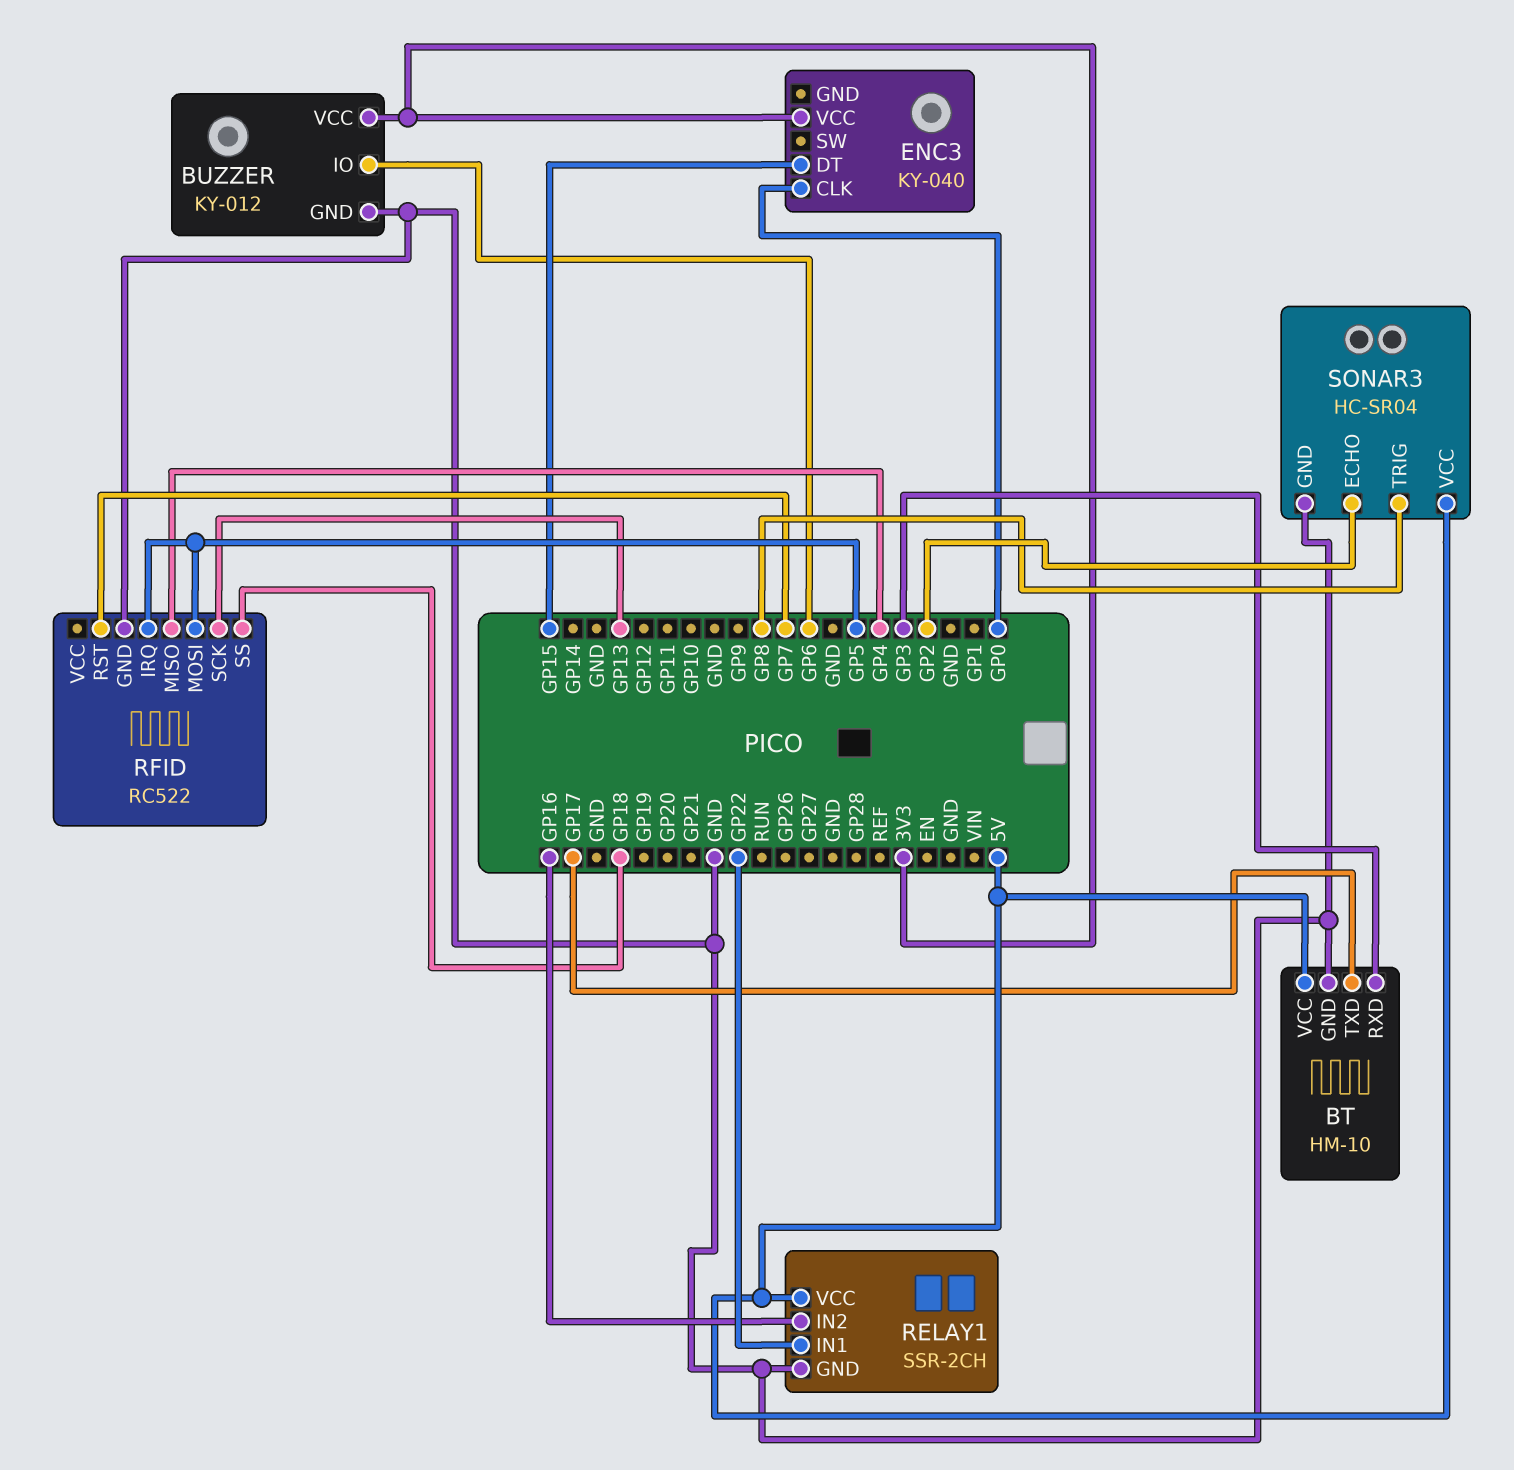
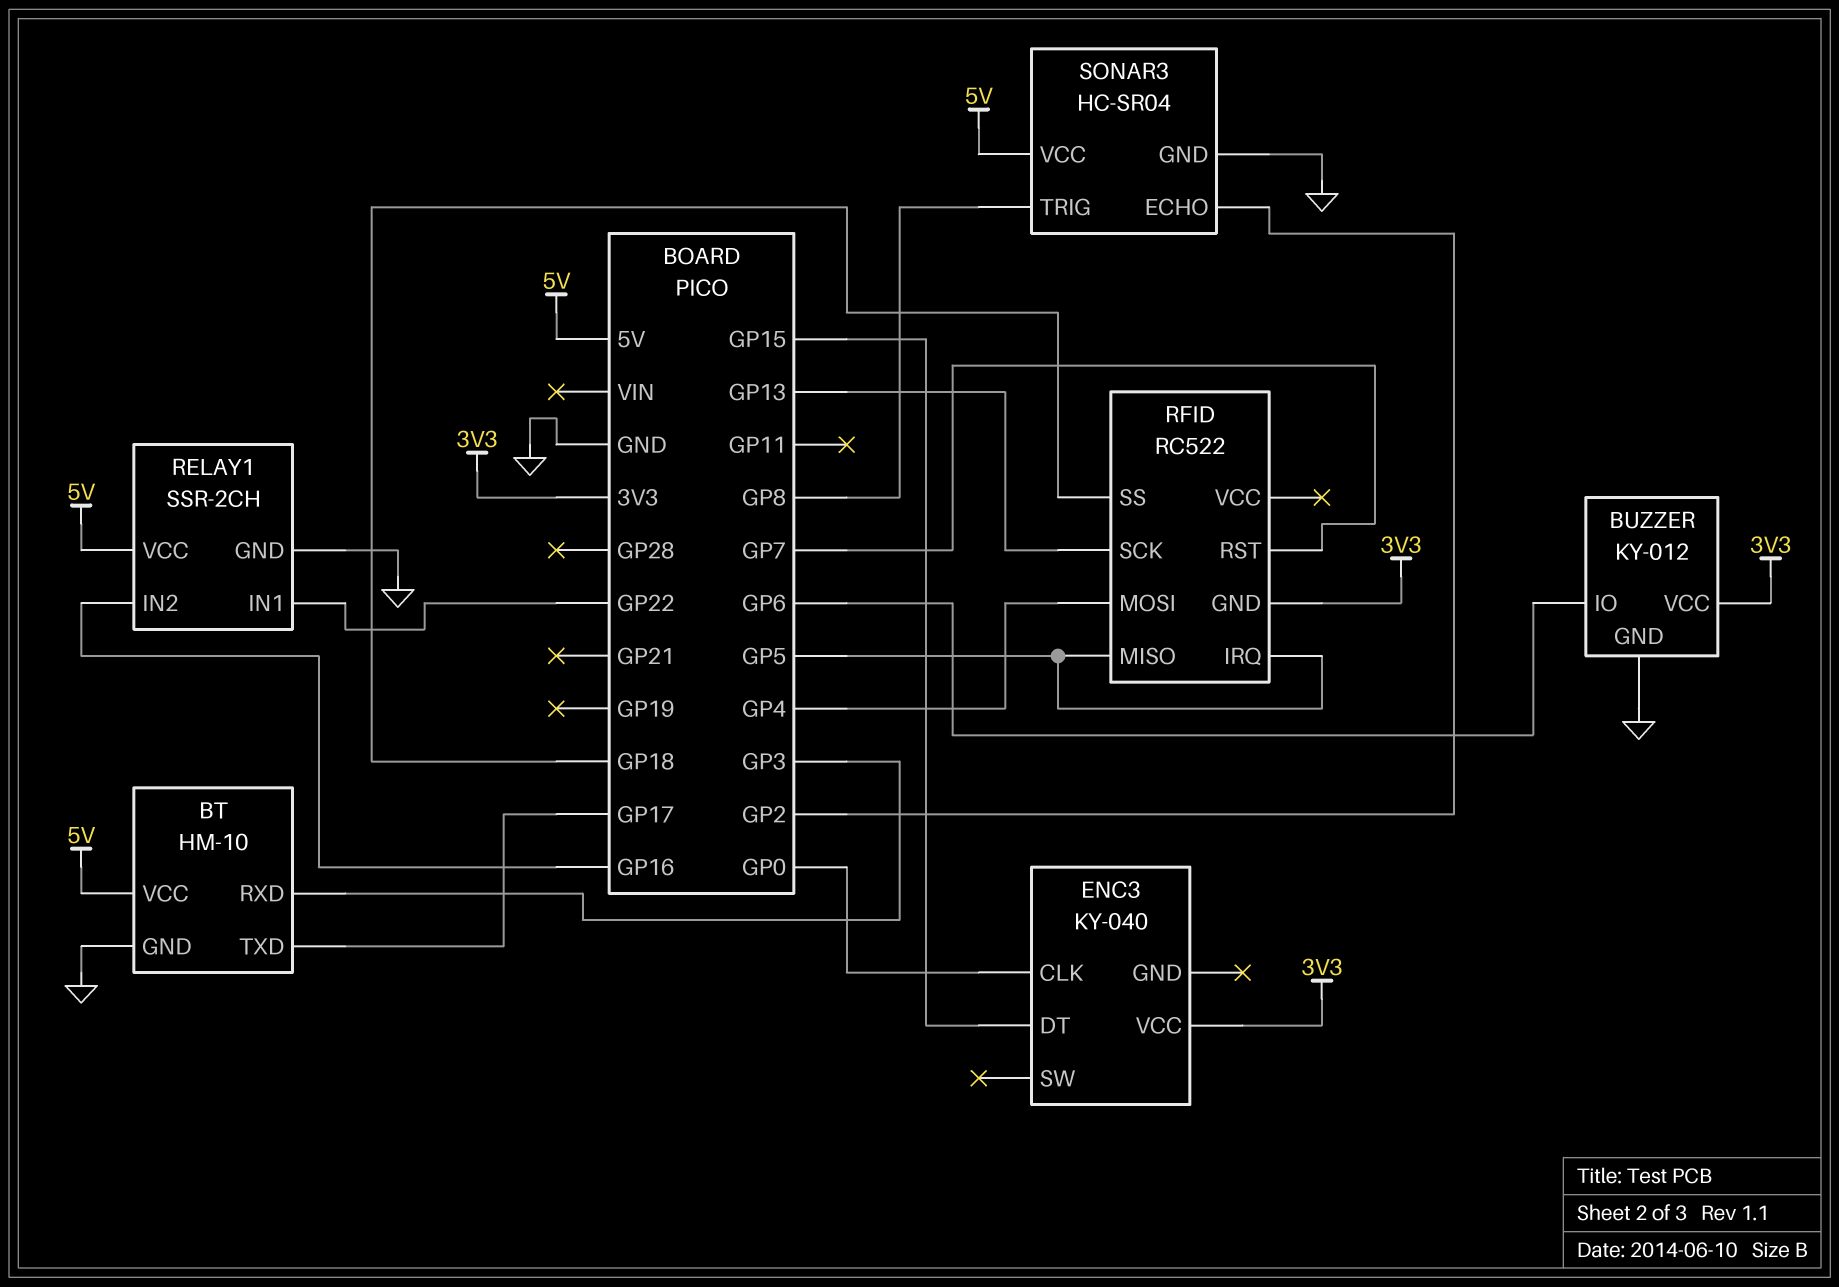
RFID pin GND: GND -> 3V3
RFID pin MISO: GP4 -> GP5
RFID pin MOSI: GP5 -> GP4

